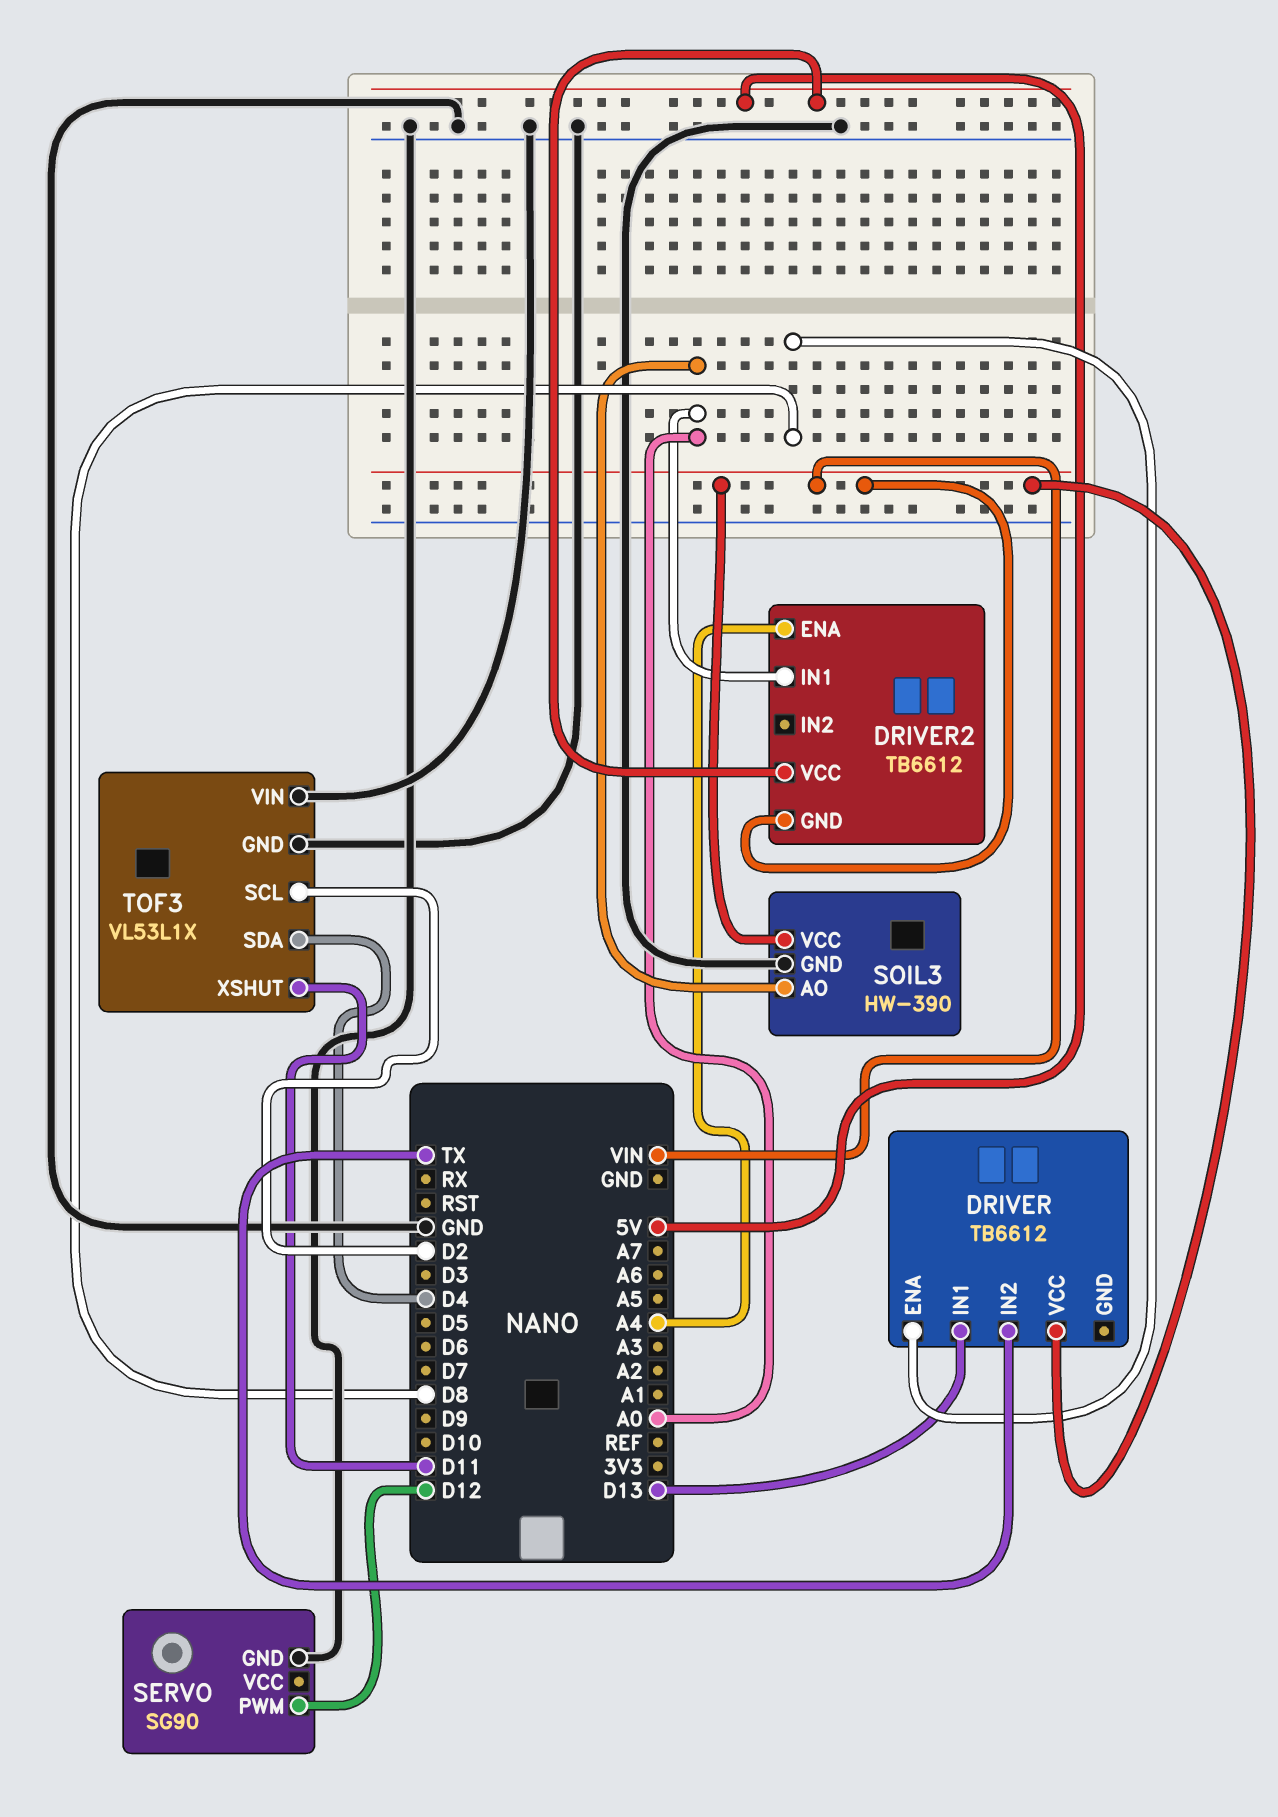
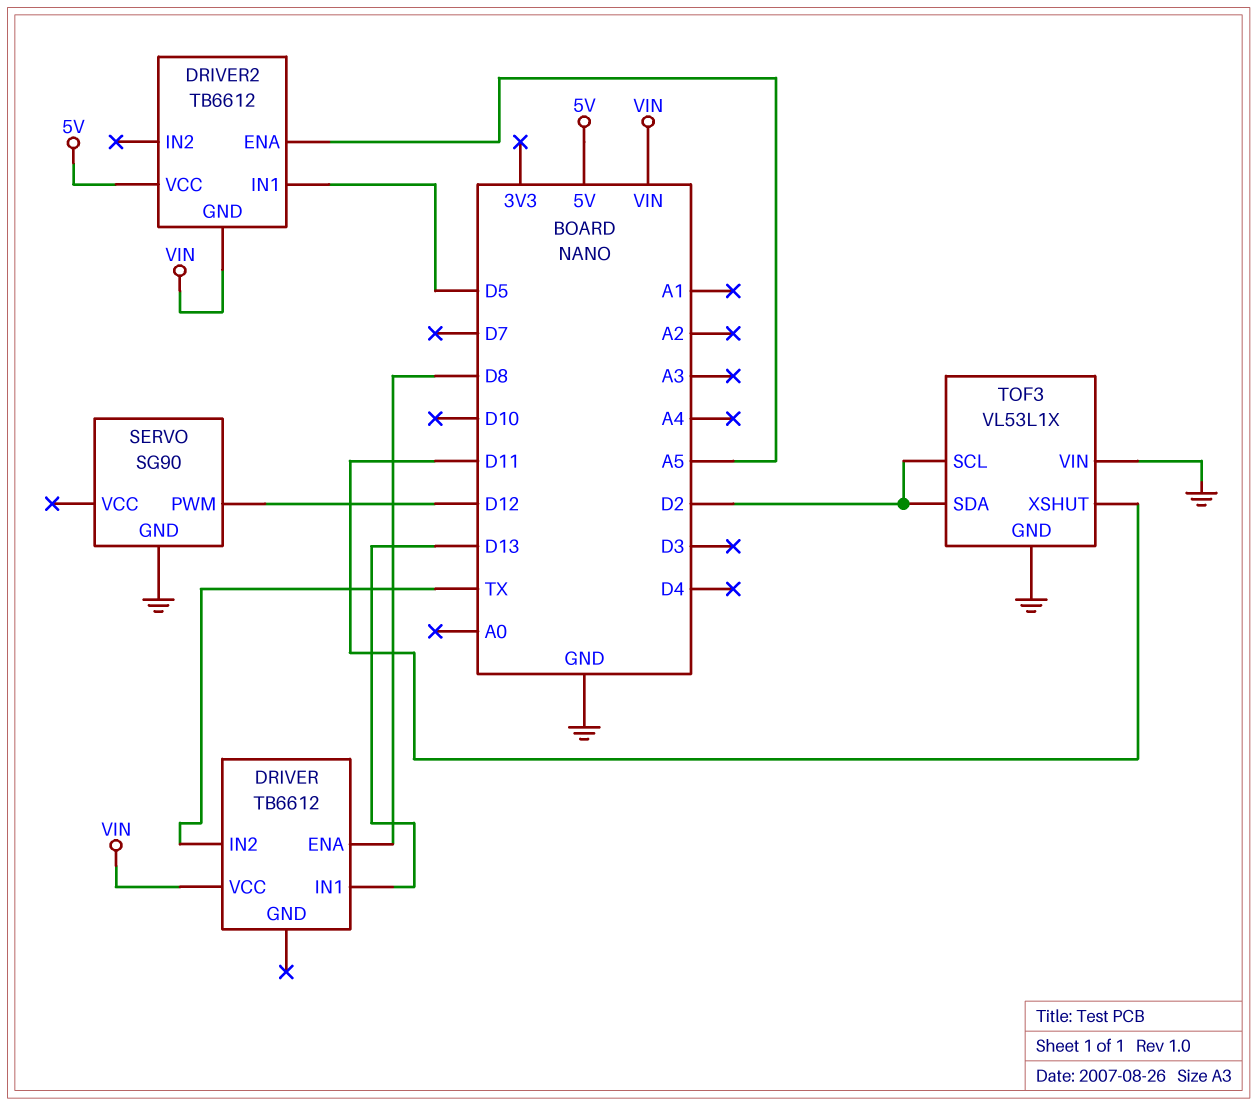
DRIVER2 pin ENA: A4 -> A5
DRIVER2 pin IN1: A0 -> D5
SOIL3: HW-390 -> none
SOIL3 pin AO: A0 -> none
SOIL3 pin GND: GND -> none
SOIL3 pin VCC: VIN -> none
TOF3 pin SDA: D4 -> D2

